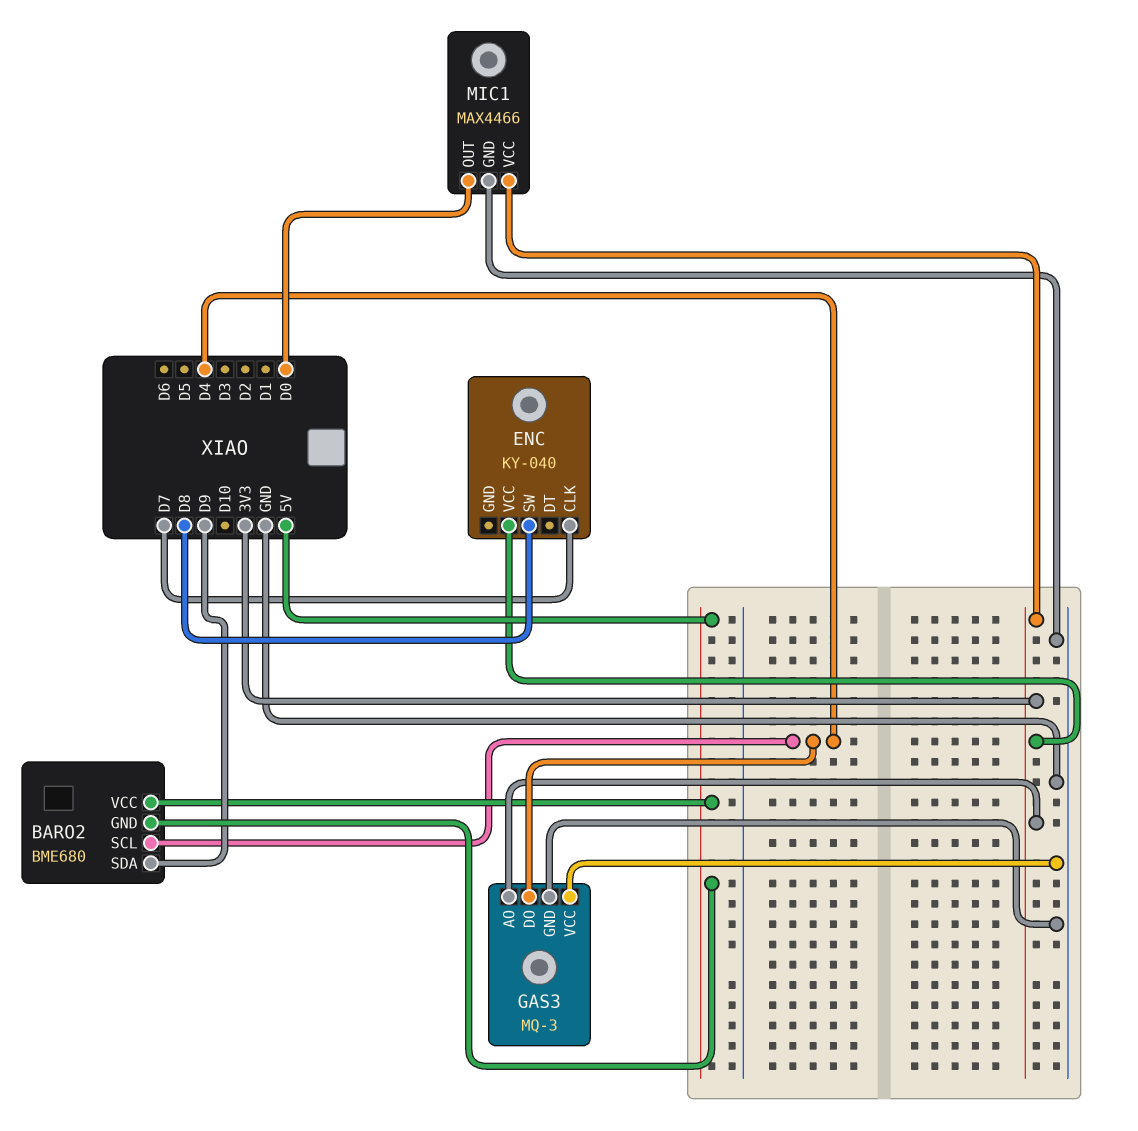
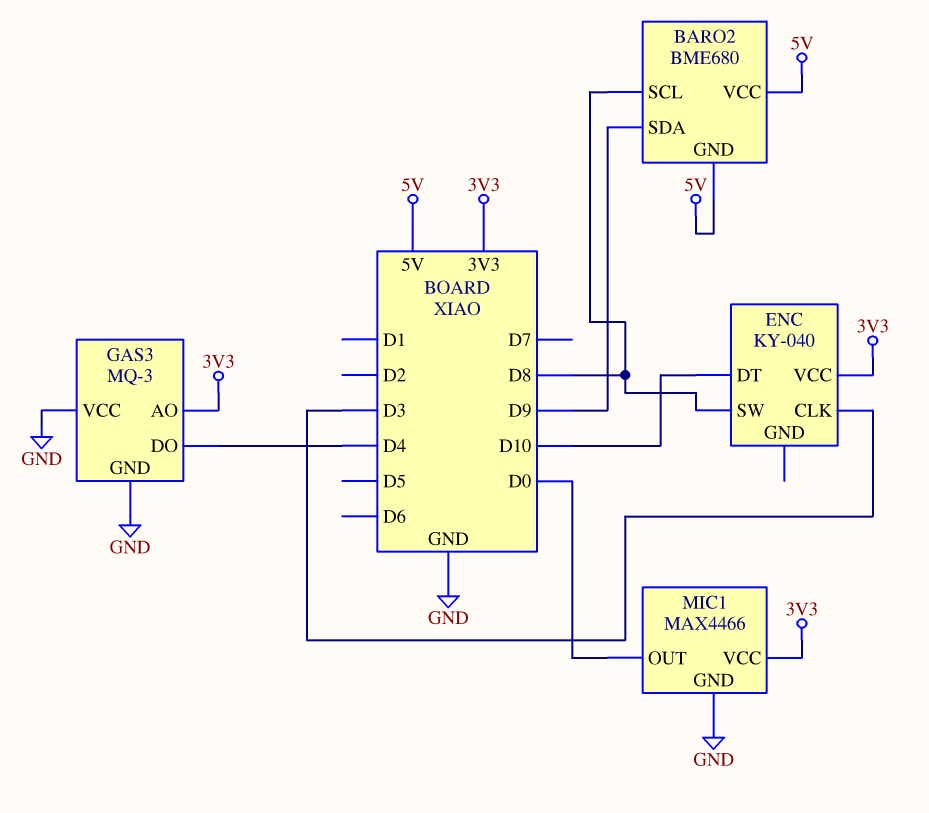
BARO2 pin SCL: D4 -> D8
ENC pin CLK: D7 -> D3
ENC pin DT: none -> D10

